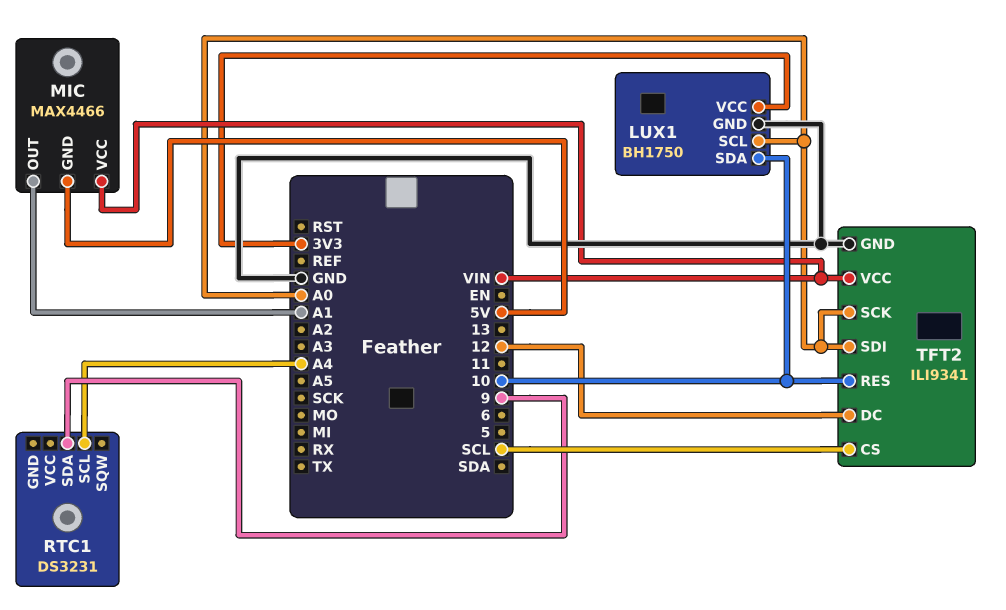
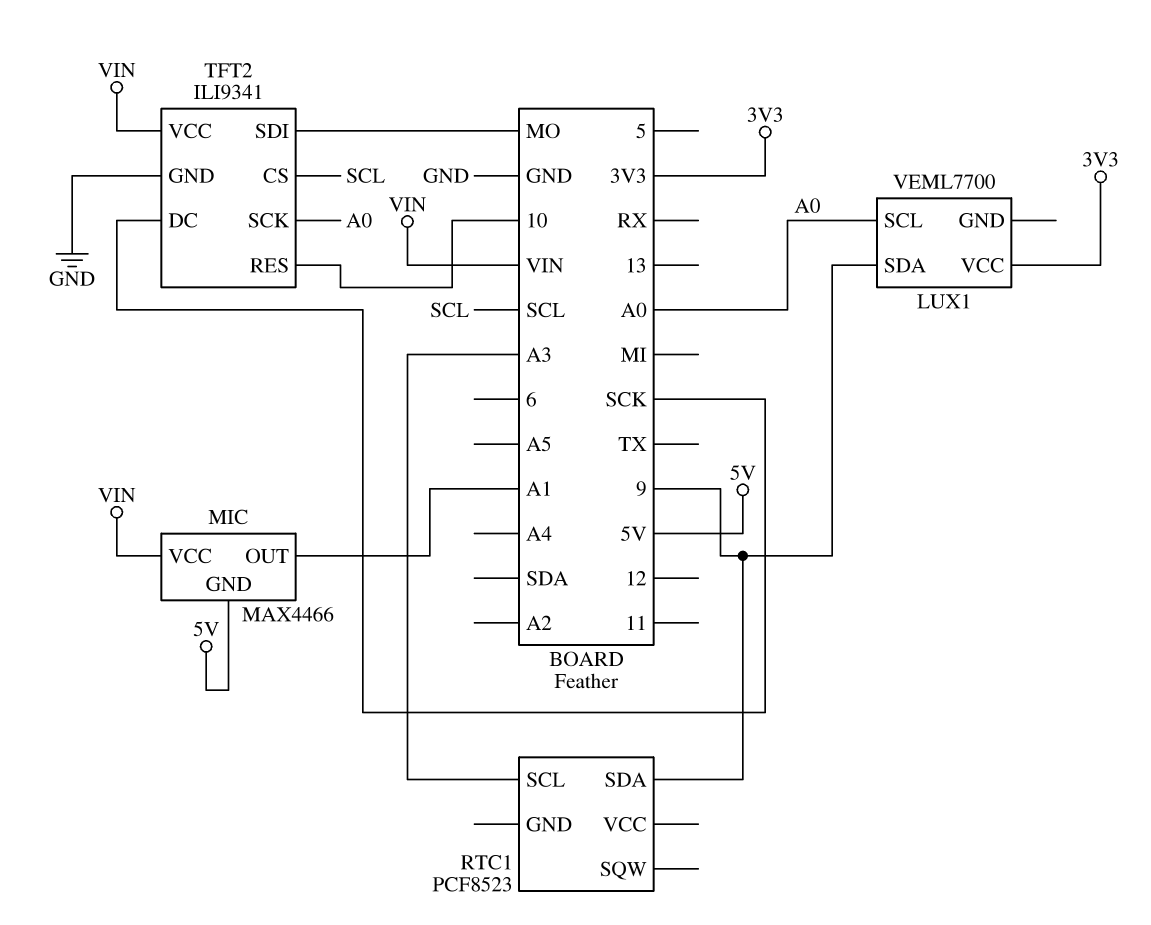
LUX1: BH1750 -> VEML7700
LUX1 pin GND: GND -> none
LUX1 pin SDA: 10 -> 9
RTC1: DS3231 -> PCF8523
RTC1 pin SCL: A4 -> A3
TFT2 pin DC: 12 -> SCK
TFT2 pin SDI: A0 -> MO

